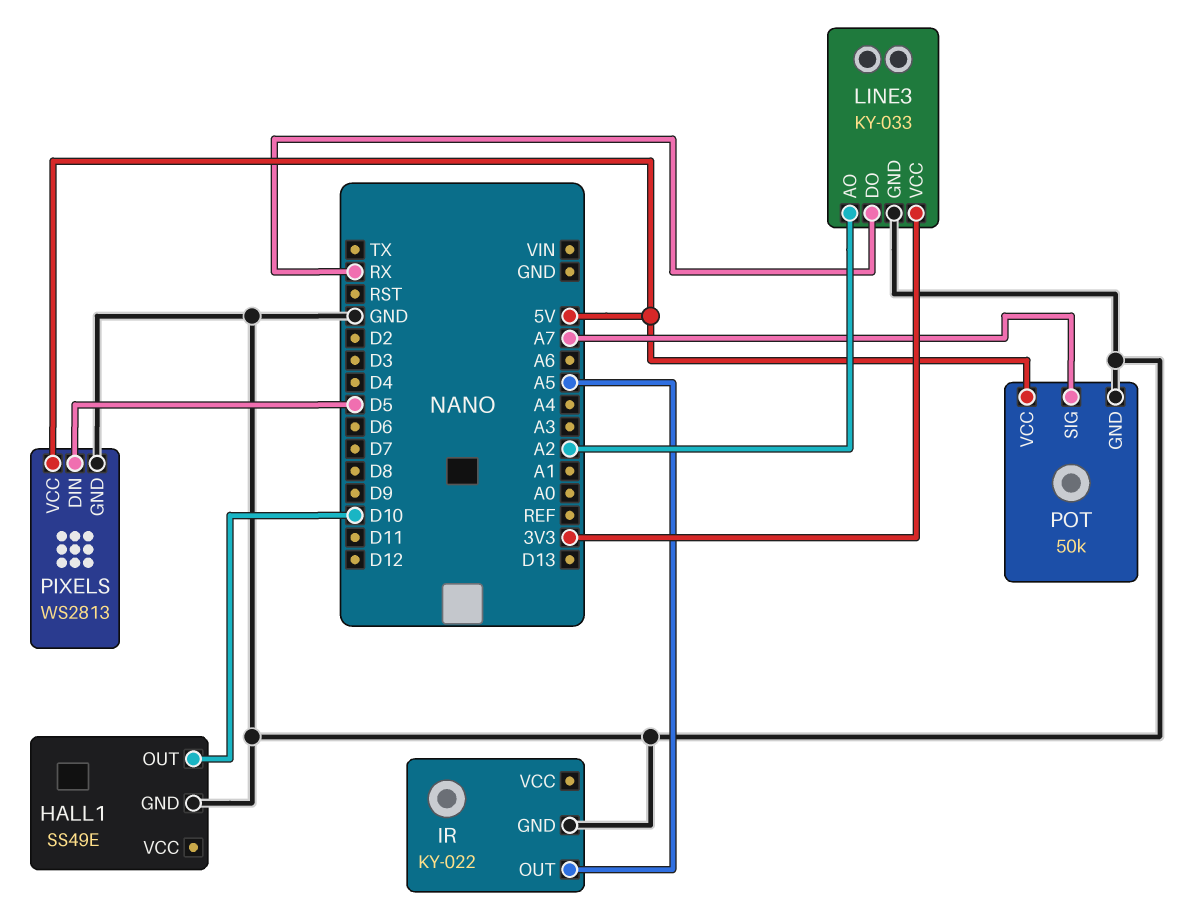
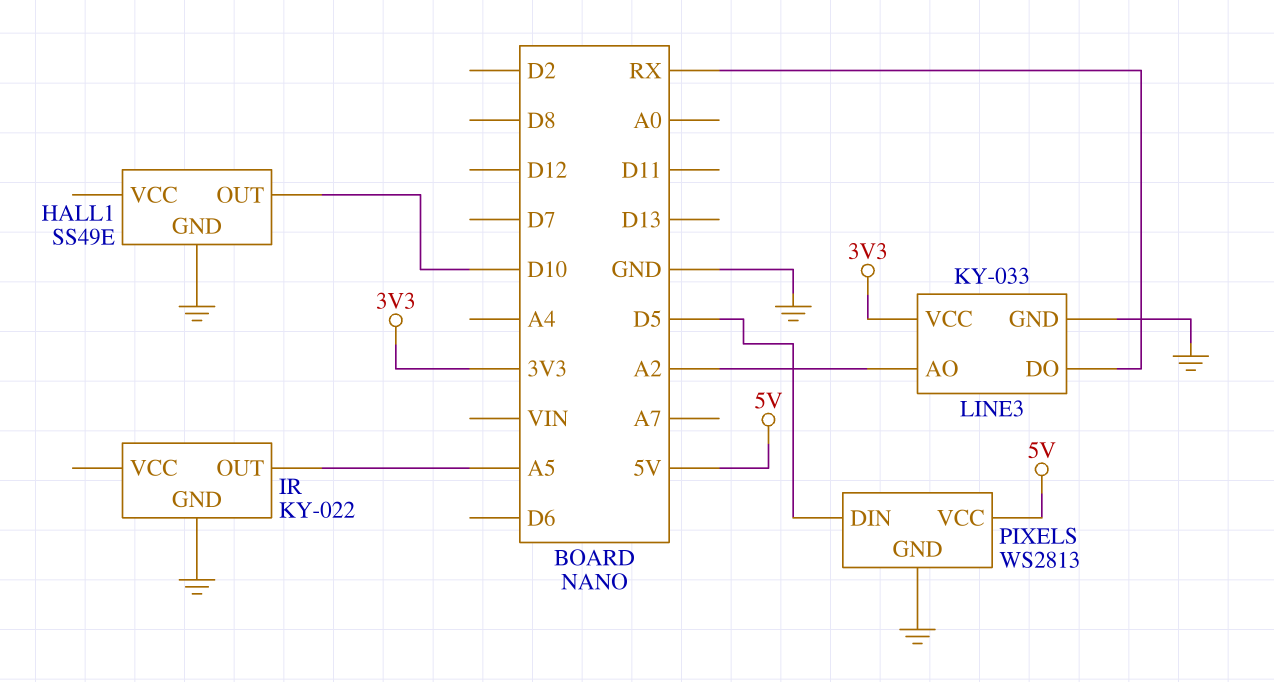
POT: 50k -> none
POT pin GND: GND -> none
POT pin SIG: A7 -> none
POT pin VCC: 5V -> none

